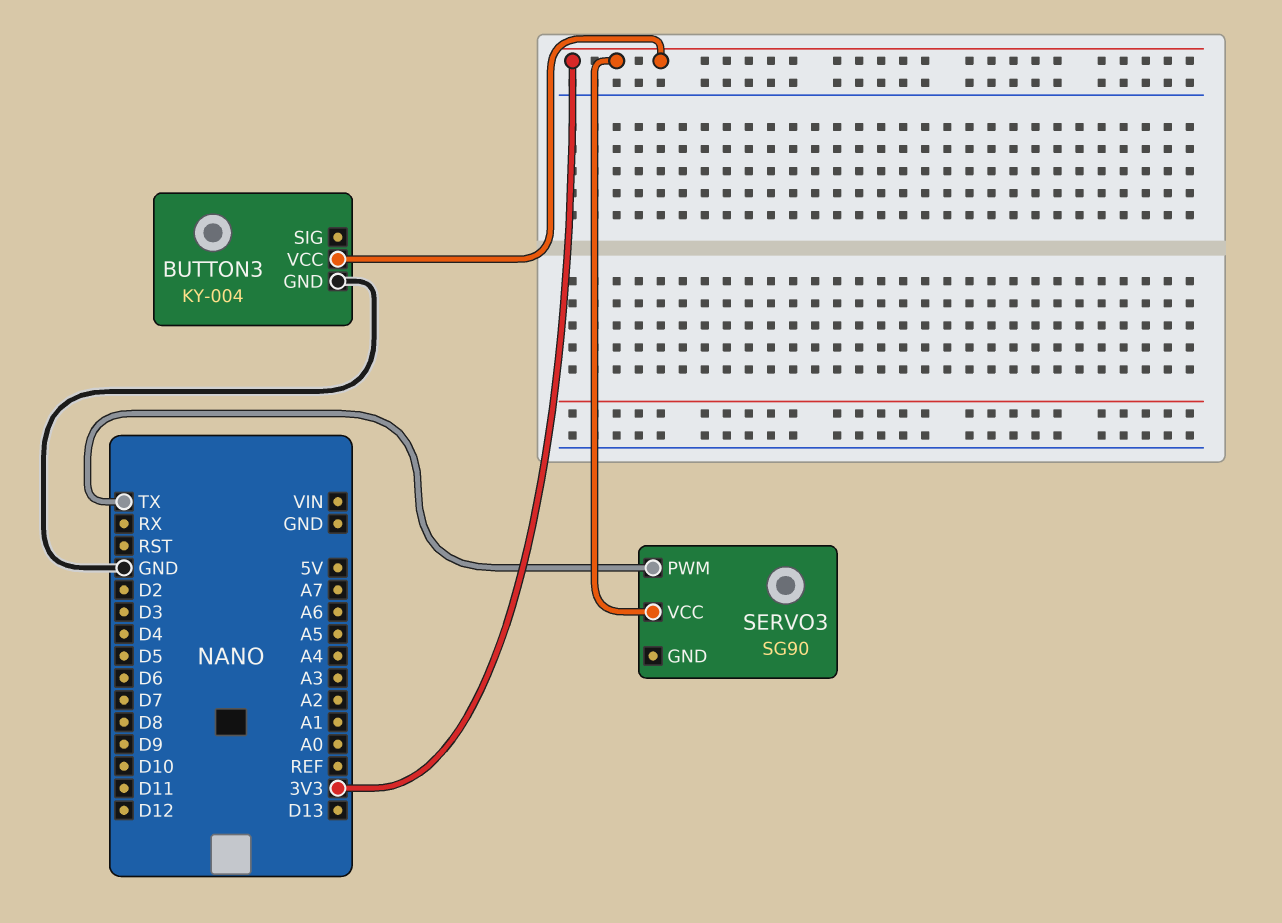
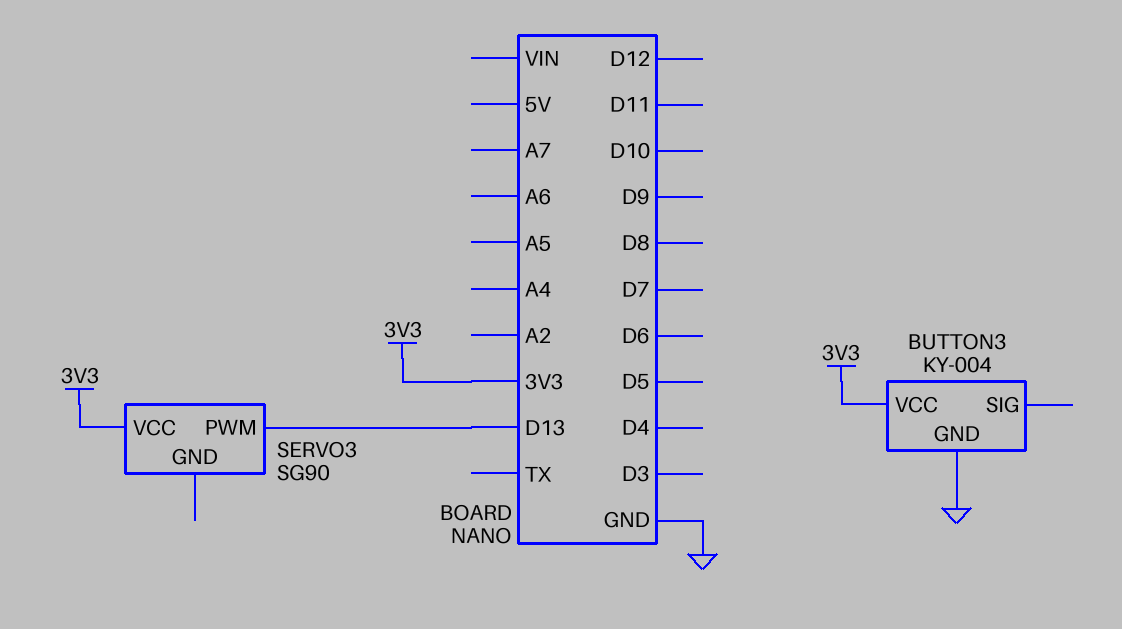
SERVO3 pin PWM: TX -> D13

